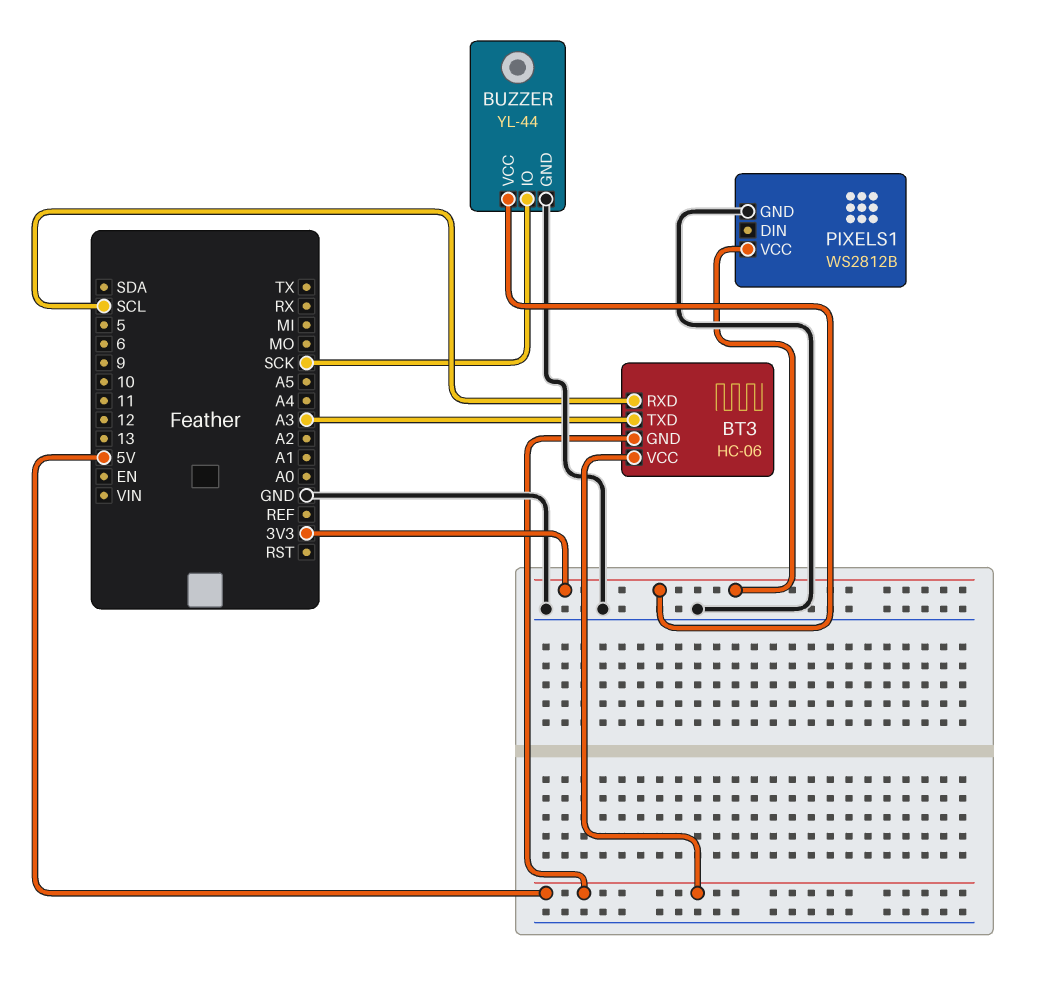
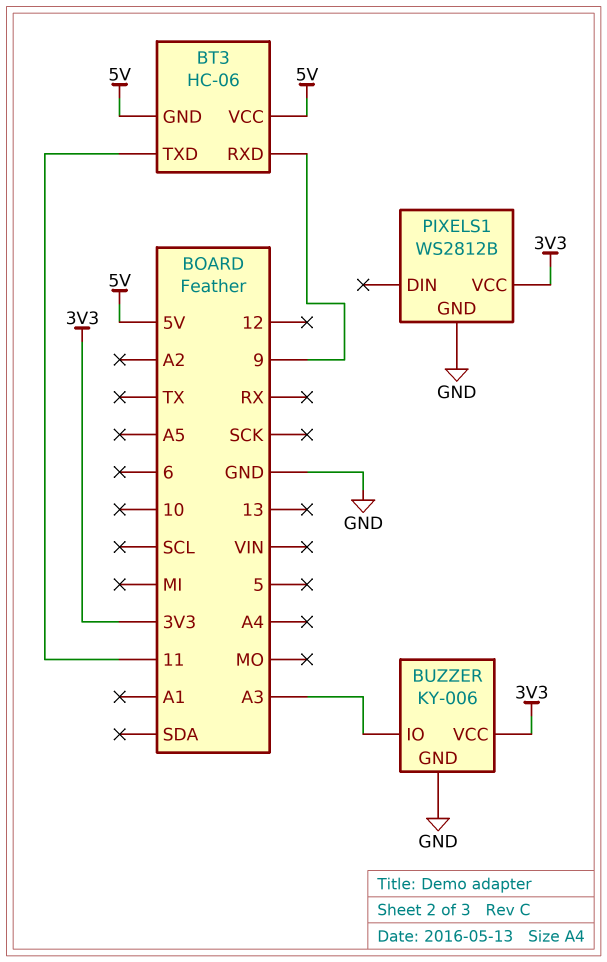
BT3 pin RXD: SCL -> 9
BT3 pin TXD: A3 -> 11
BUZZER: YL-44 -> KY-006
BUZZER pin IO: SCK -> A3

